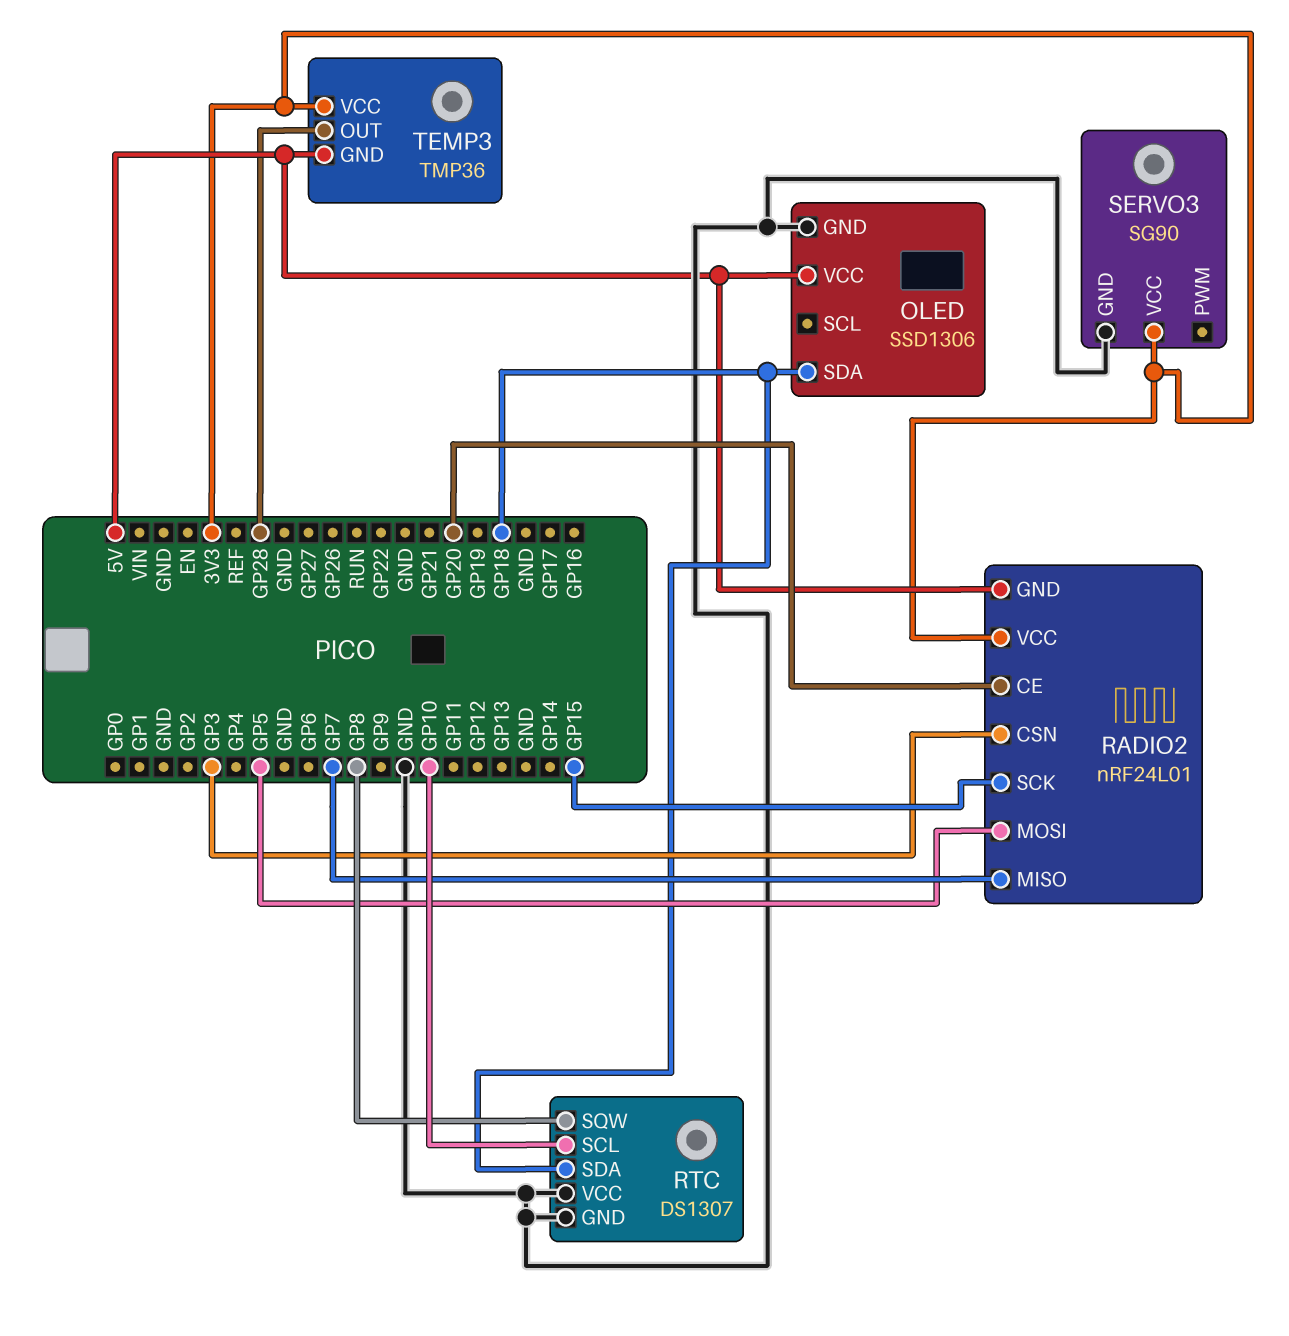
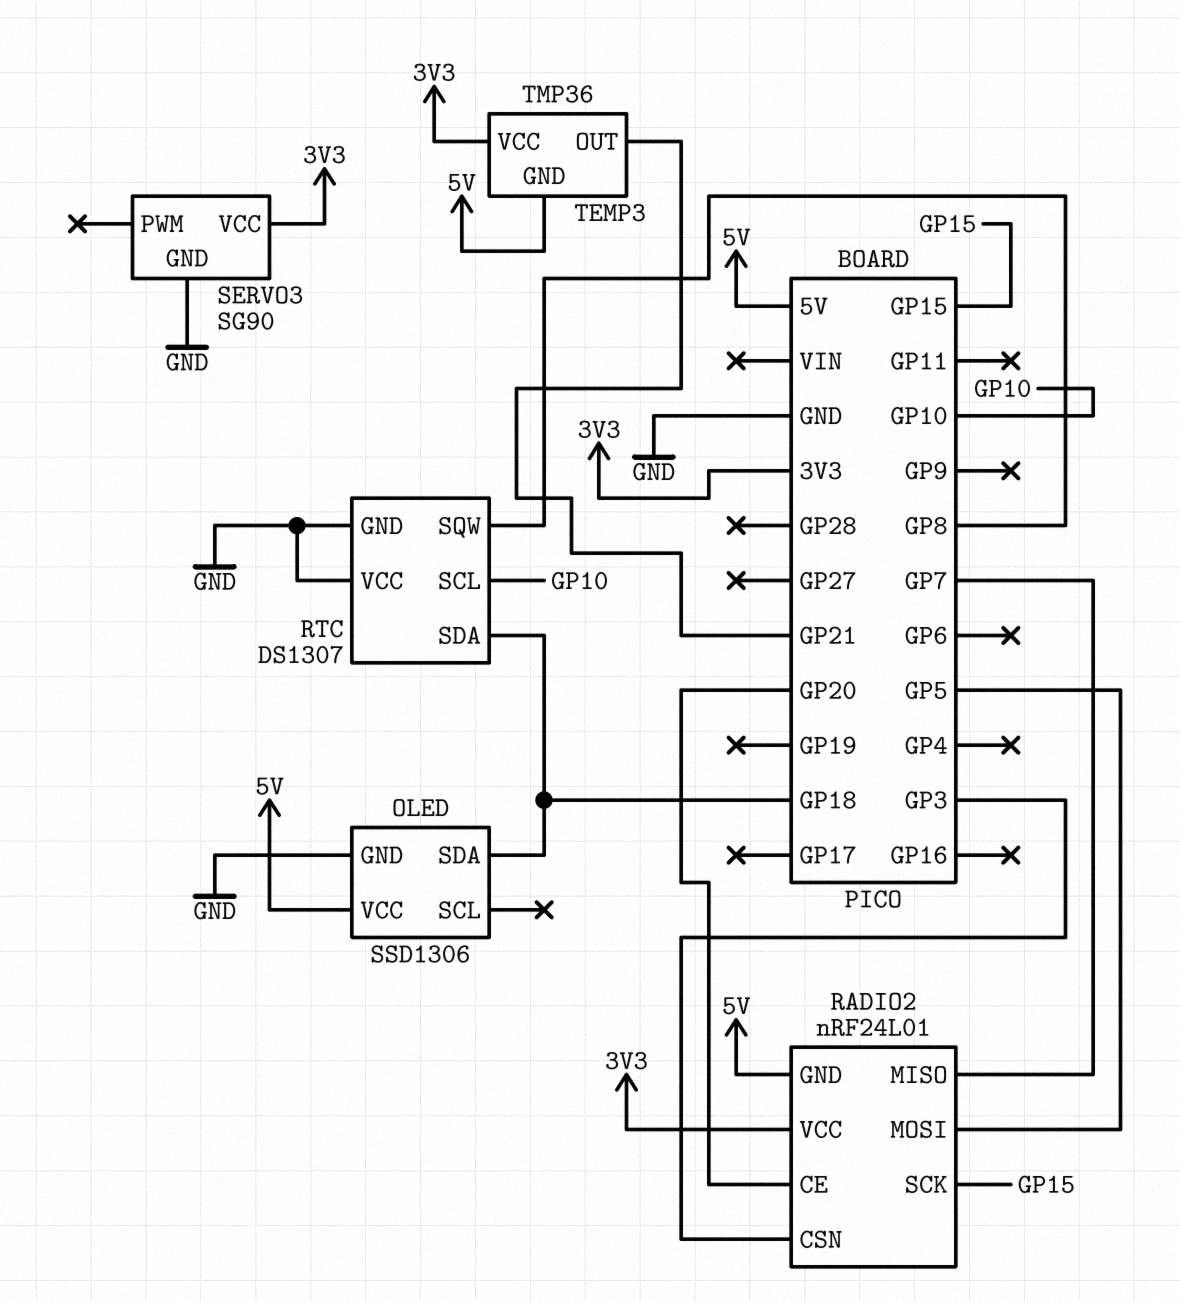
TEMP3 pin OUT: GP28 -> GP21

